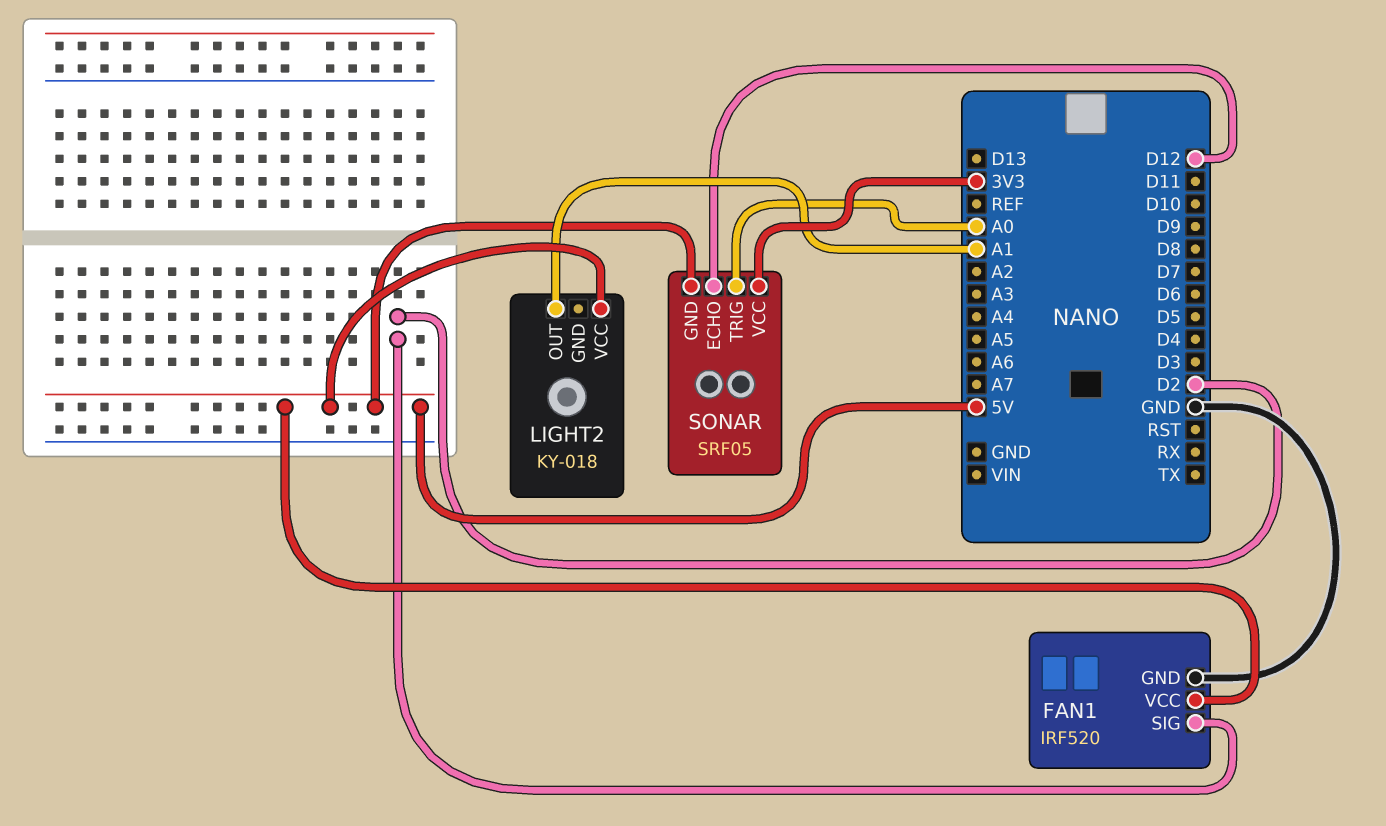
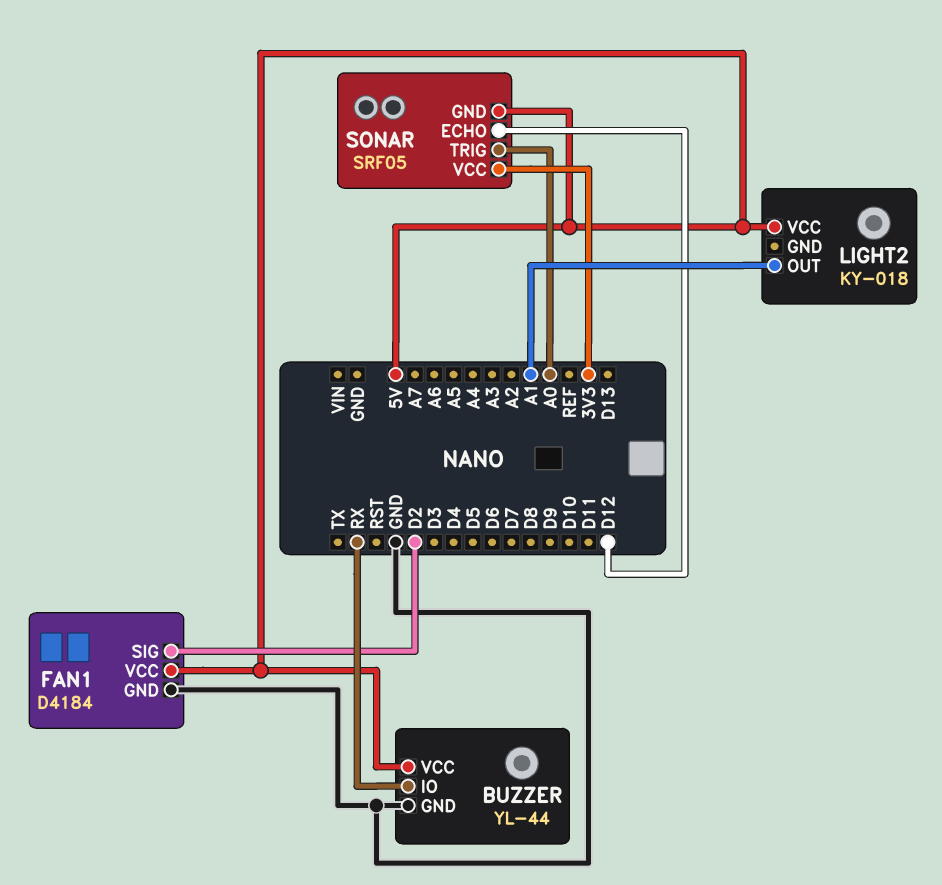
BUZZER: none -> YL-44
BUZZER pin GND: none -> GND
BUZZER pin IO: none -> RX
BUZZER pin VCC: none -> 5V
FAN1: IRF520 -> D4184

